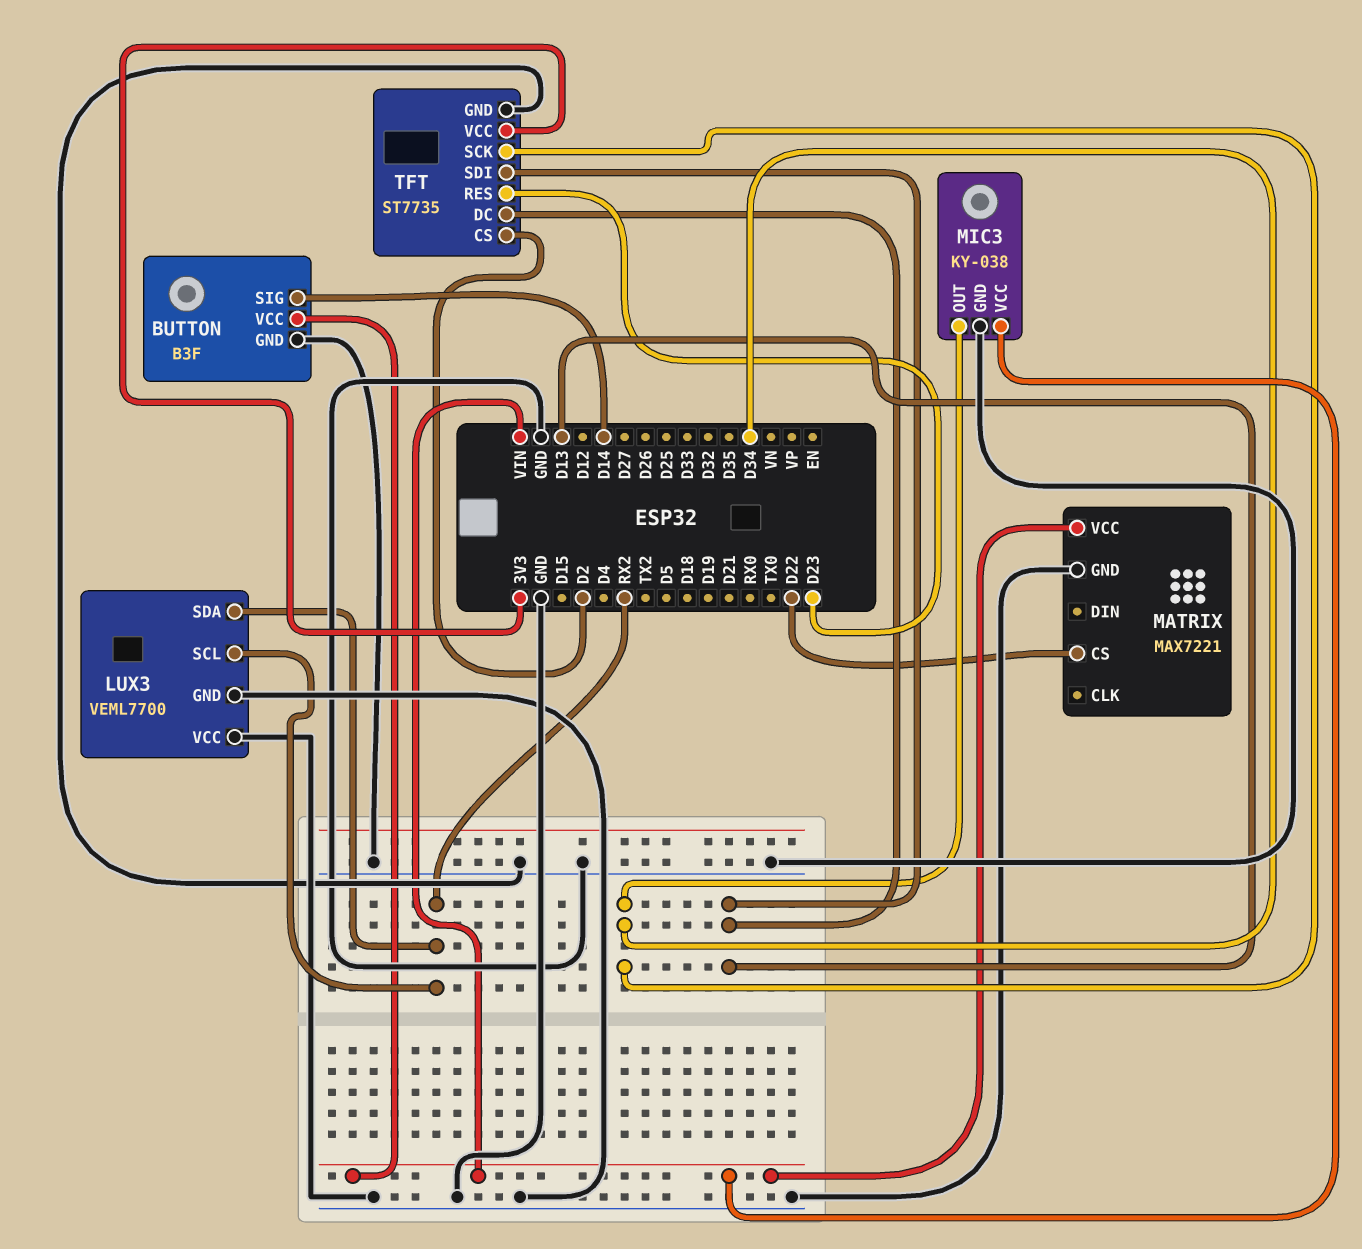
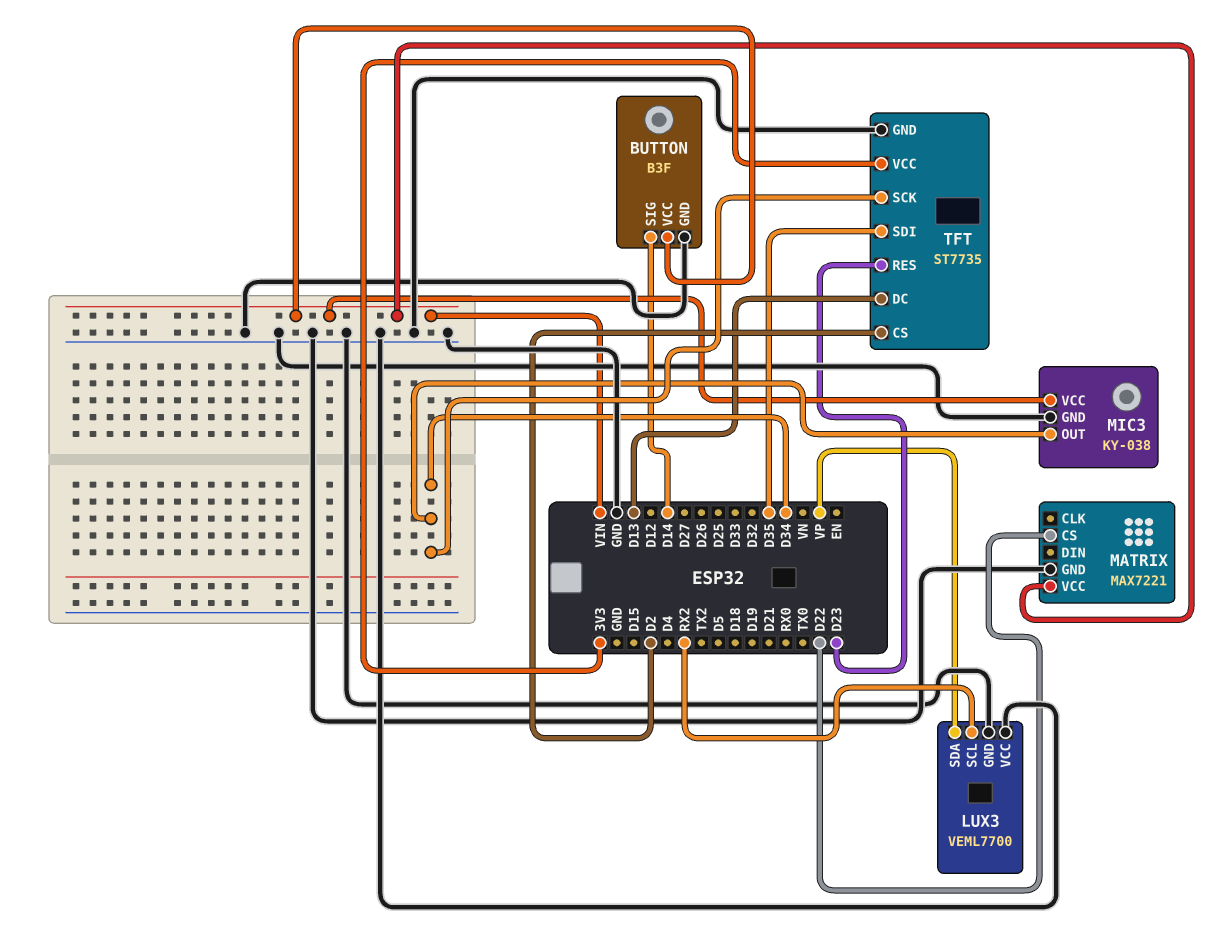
LUX3 pin SDA: RX2 -> VP
TFT pin SDI: D13 -> D35

